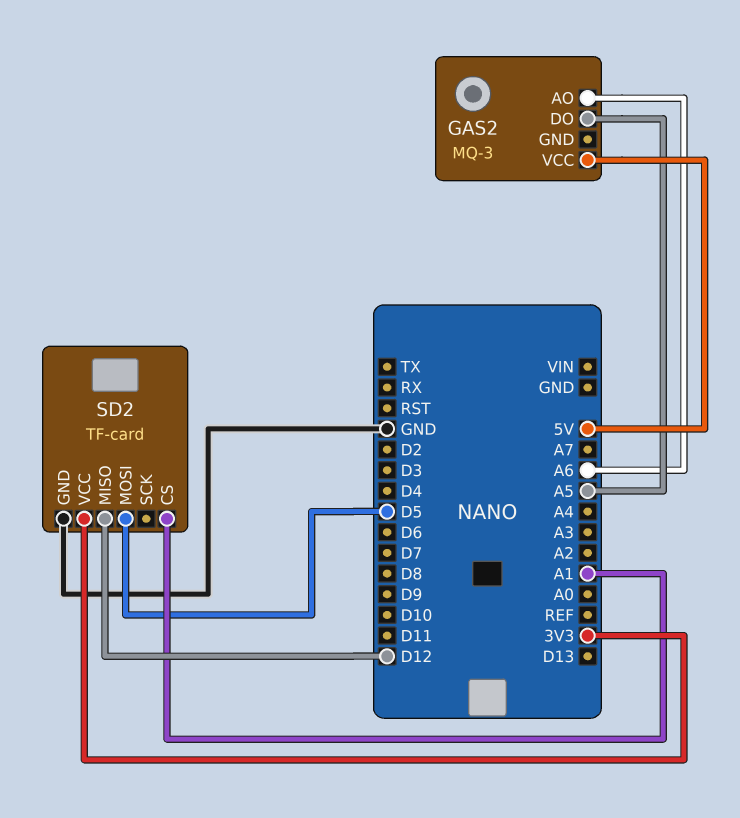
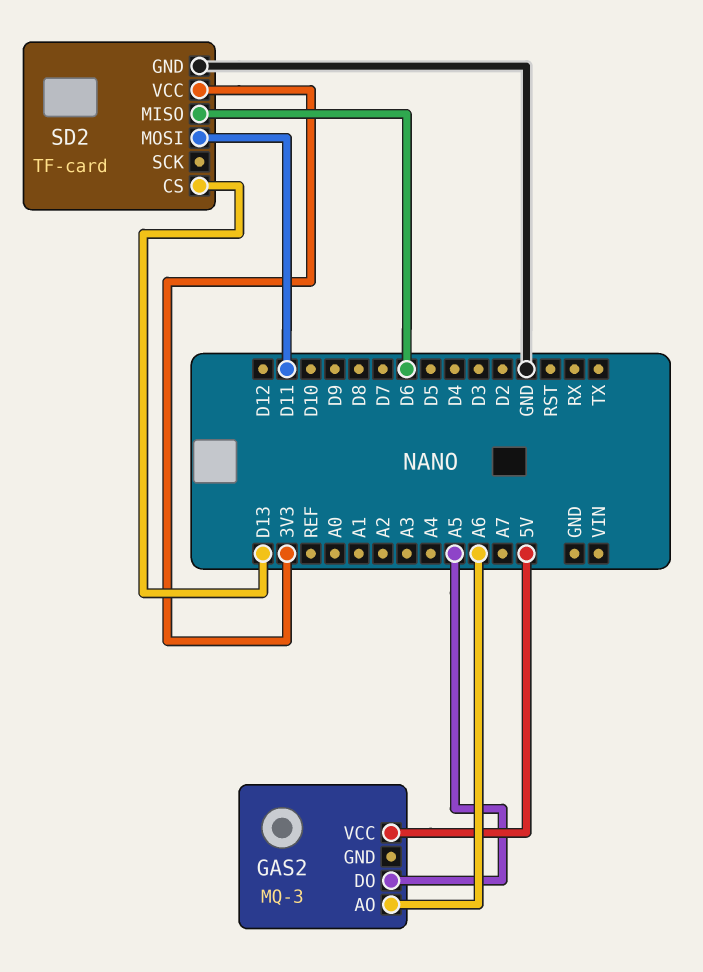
SD2 pin CS: A1 -> D13
SD2 pin MISO: D12 -> D6
SD2 pin MOSI: D5 -> D11

